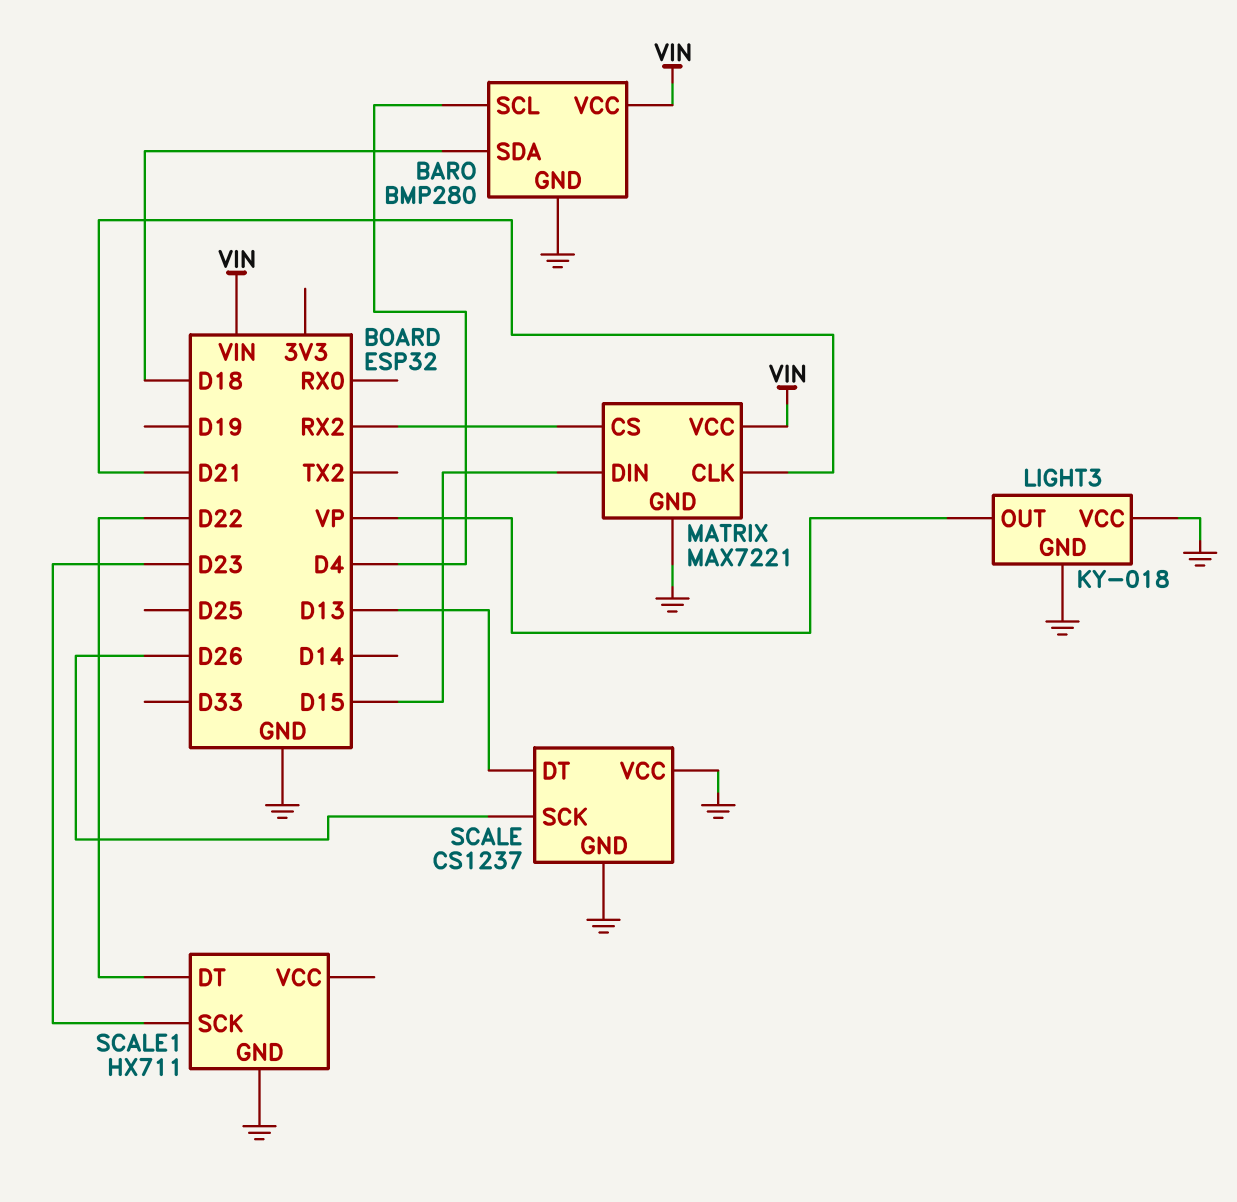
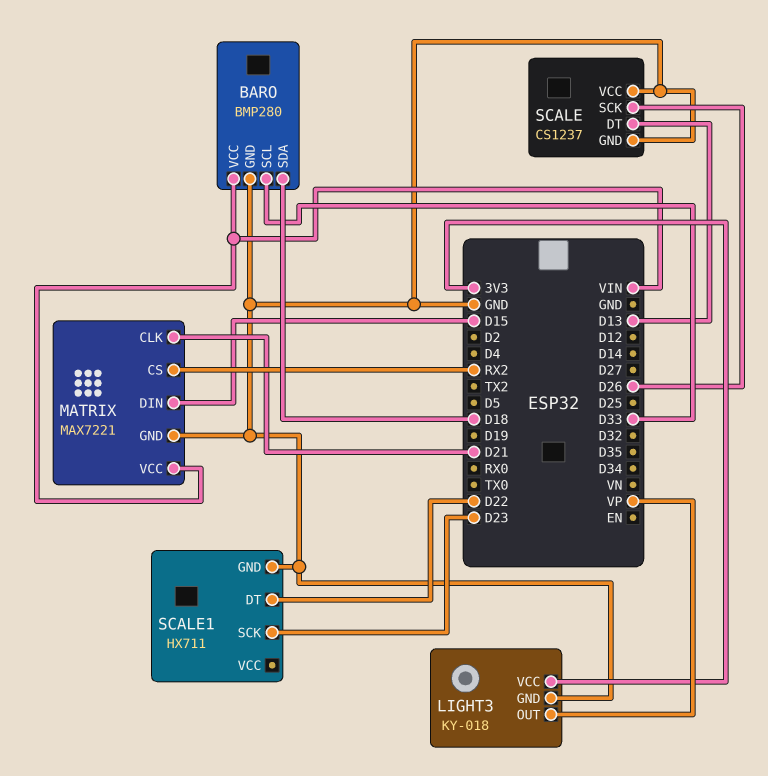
BARO pin SCL: D4 -> D33
LIGHT3 pin VCC: GND -> 3V3

